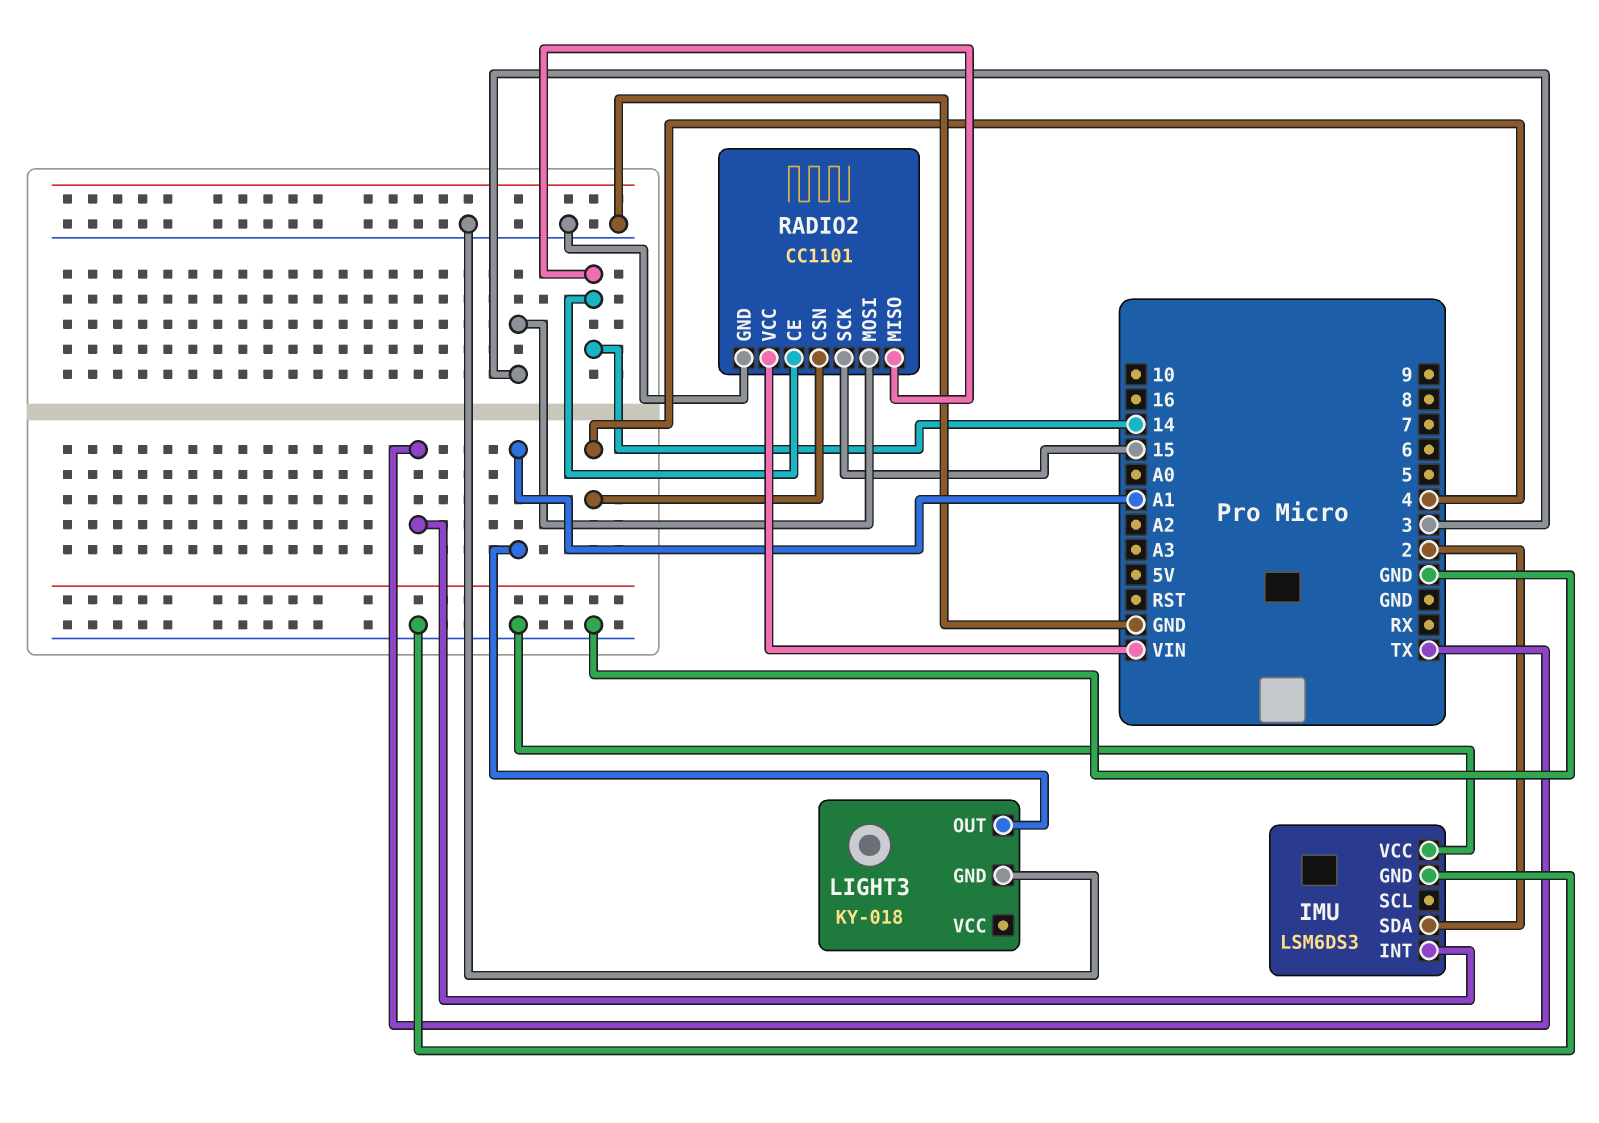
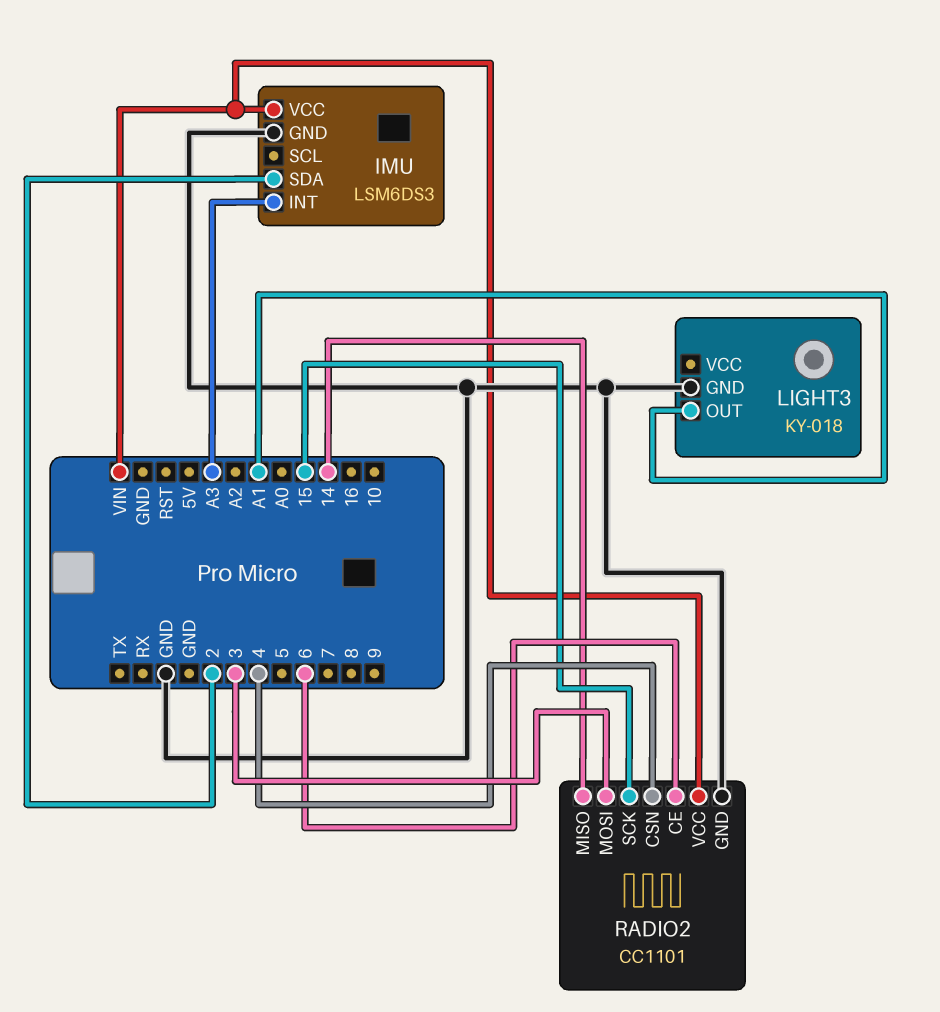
IMU pin INT: TX -> A3
IMU pin VCC: GND -> VIN
RADIO2 pin CE: 14 -> 6

